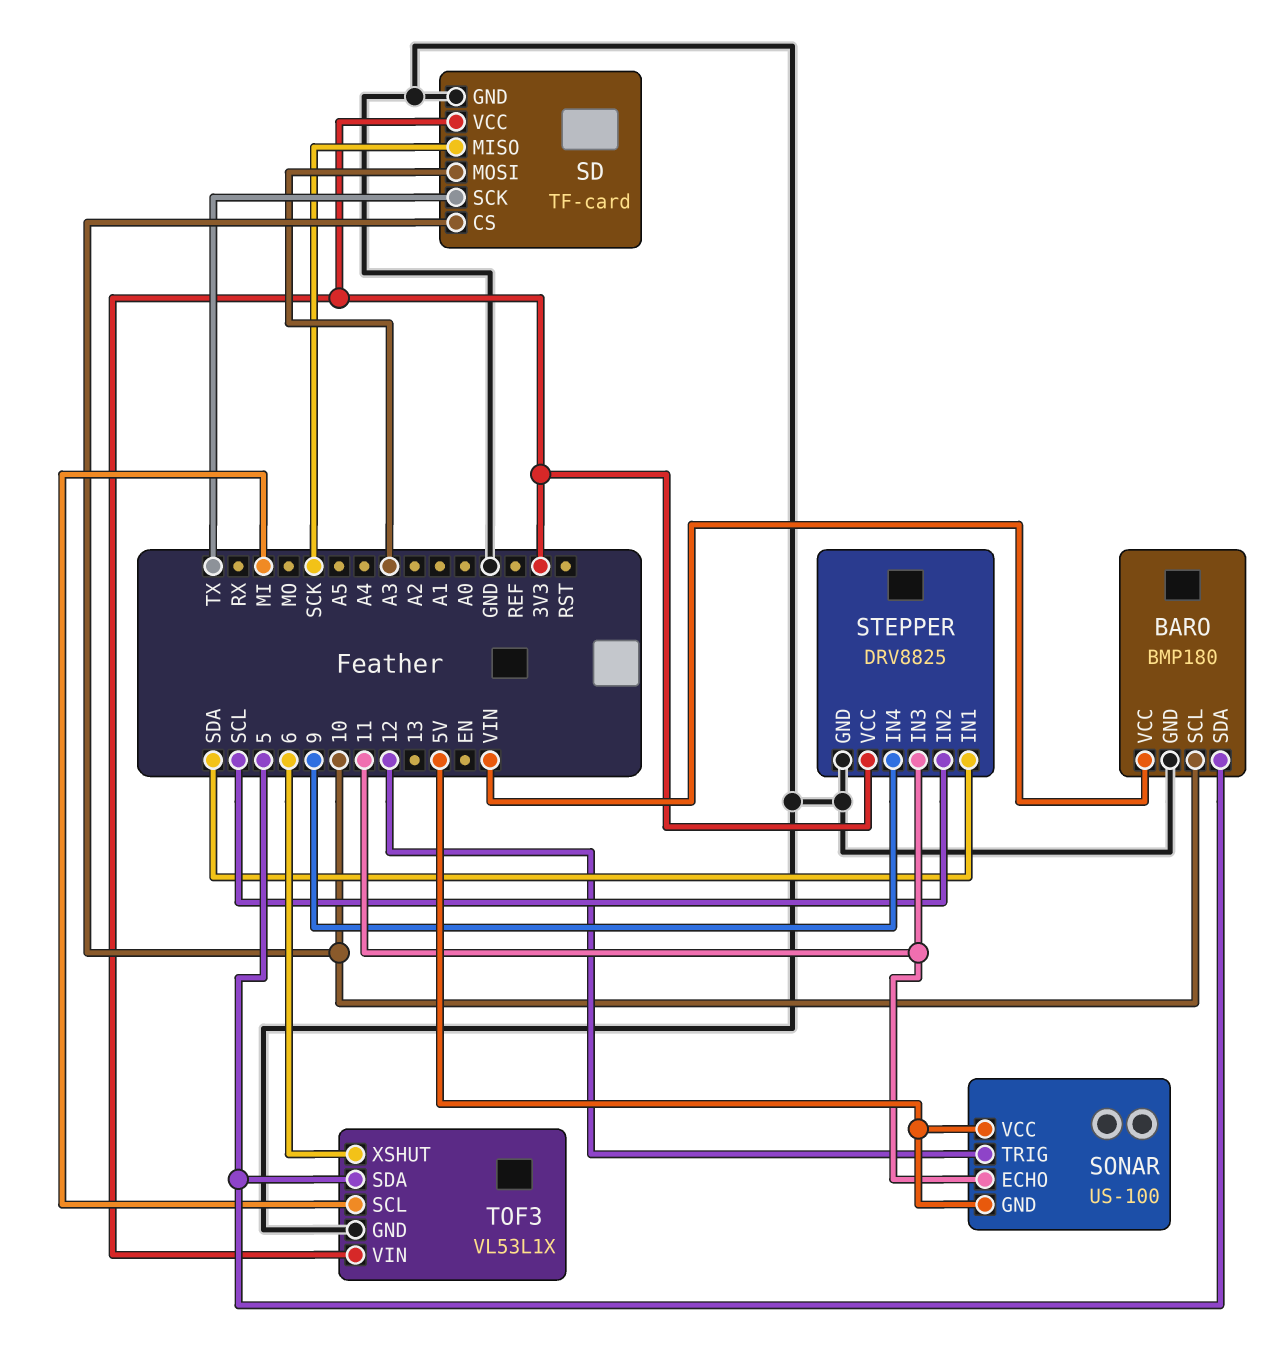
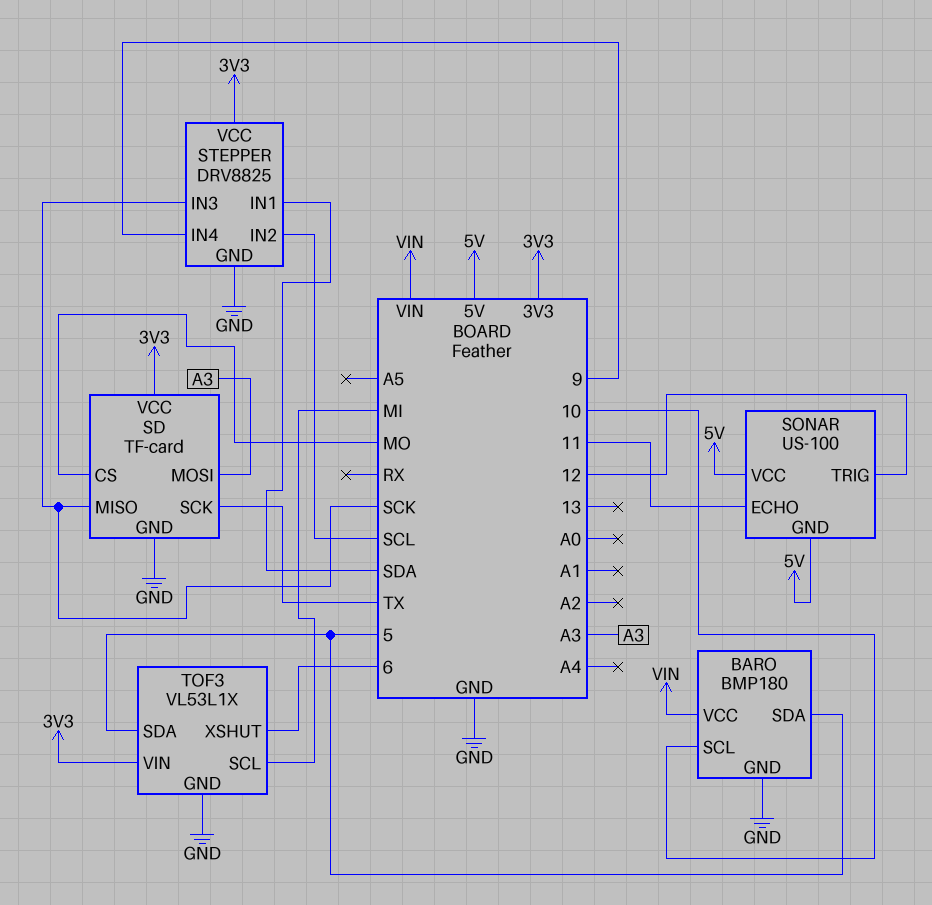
SD pin CS: 10 -> MO
STEPPER pin IN3: 11 -> SCK

